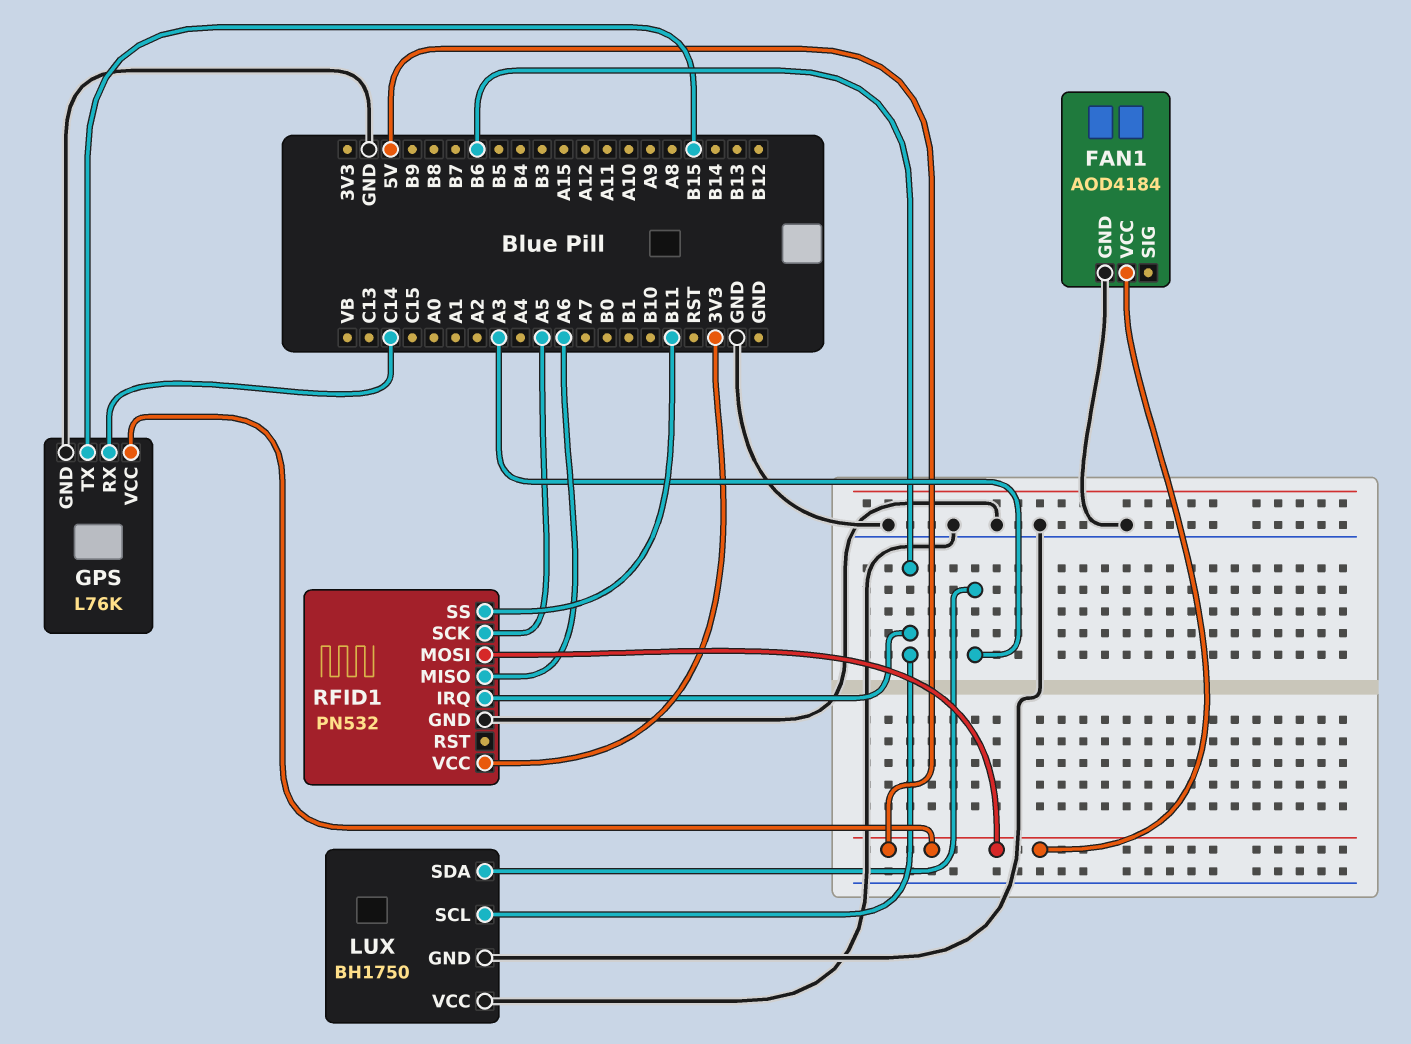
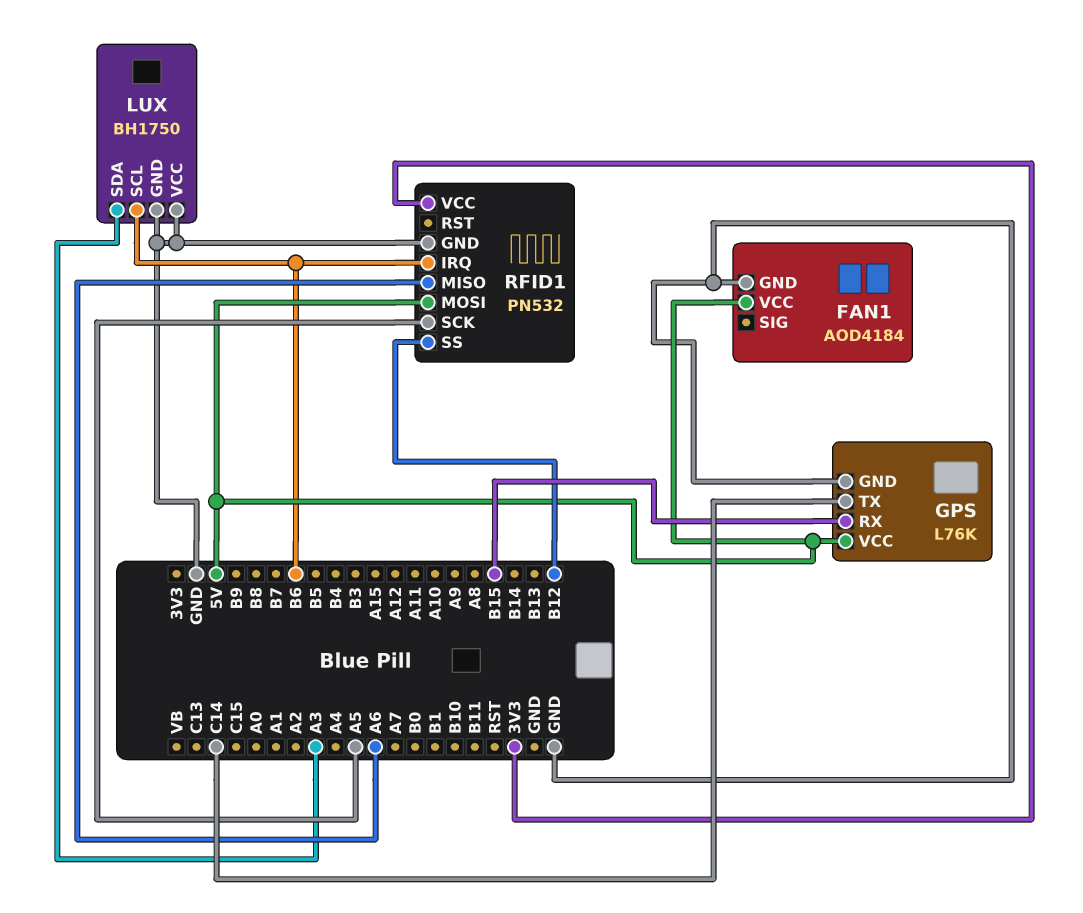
GPS pin RX: C14 -> B15
GPS pin TX: B15 -> C14
RFID1 pin SS: B11 -> B12

